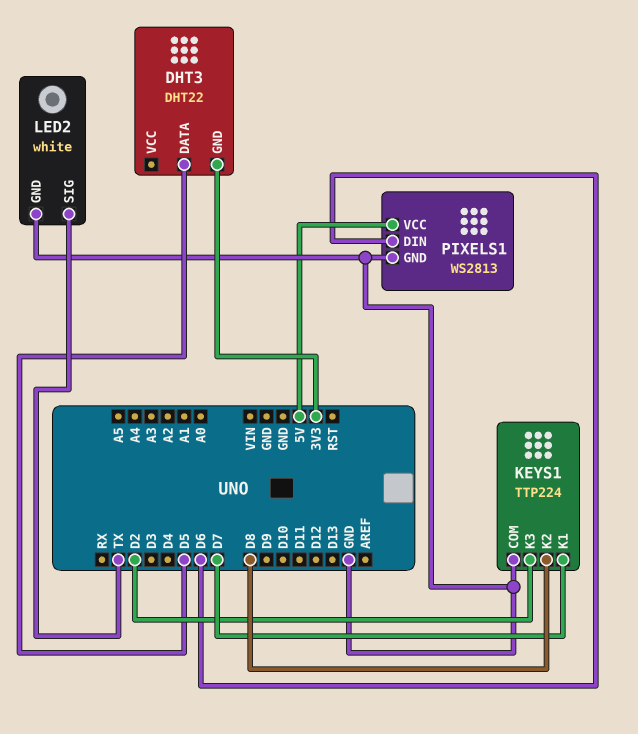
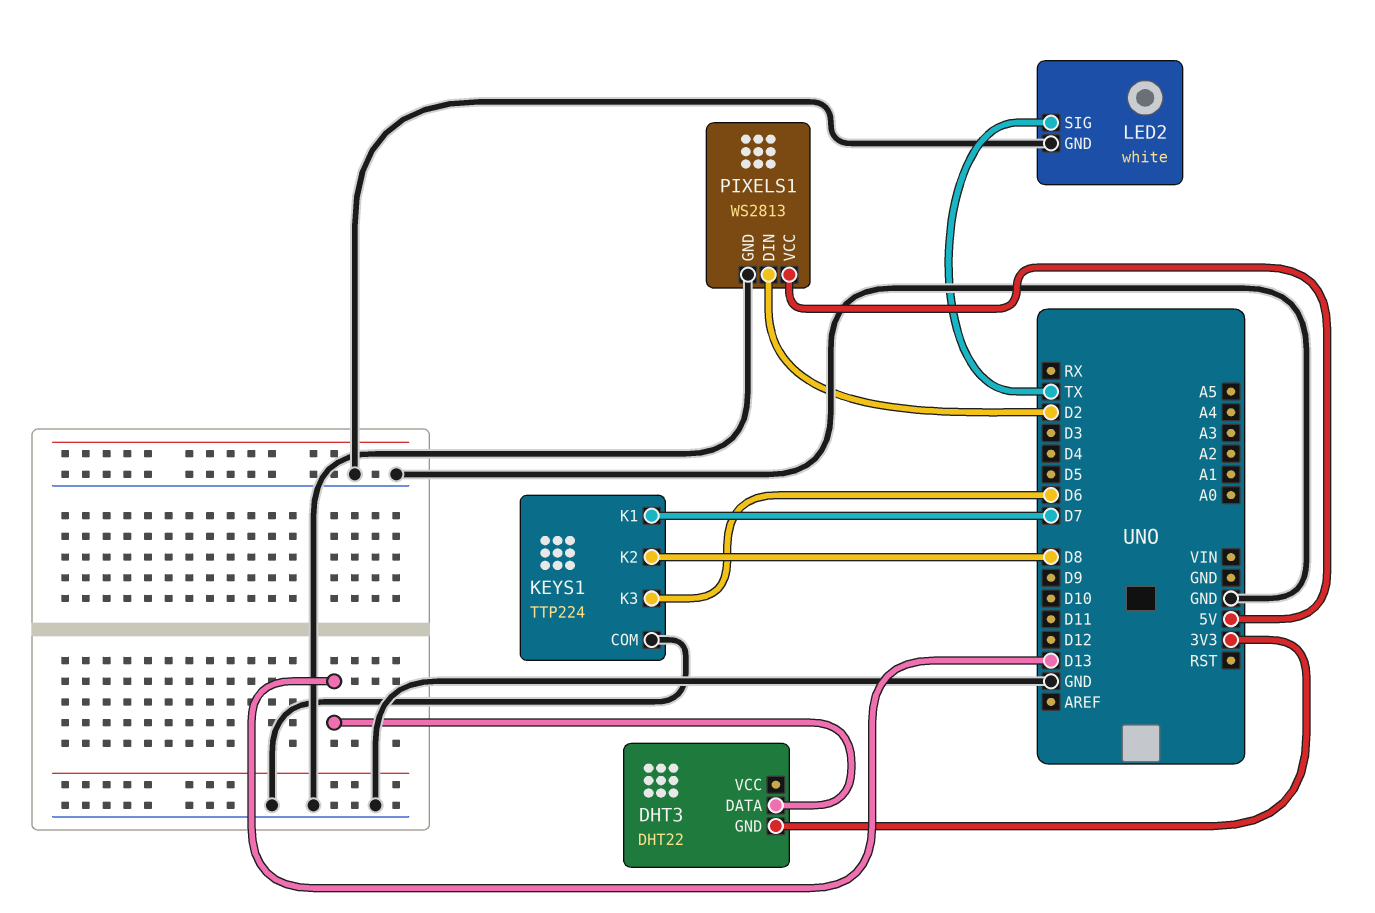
DHT3 pin DATA: D5 -> D13
KEYS1 pin K3: D2 -> D6
PIXELS1 pin DIN: D6 -> D2

